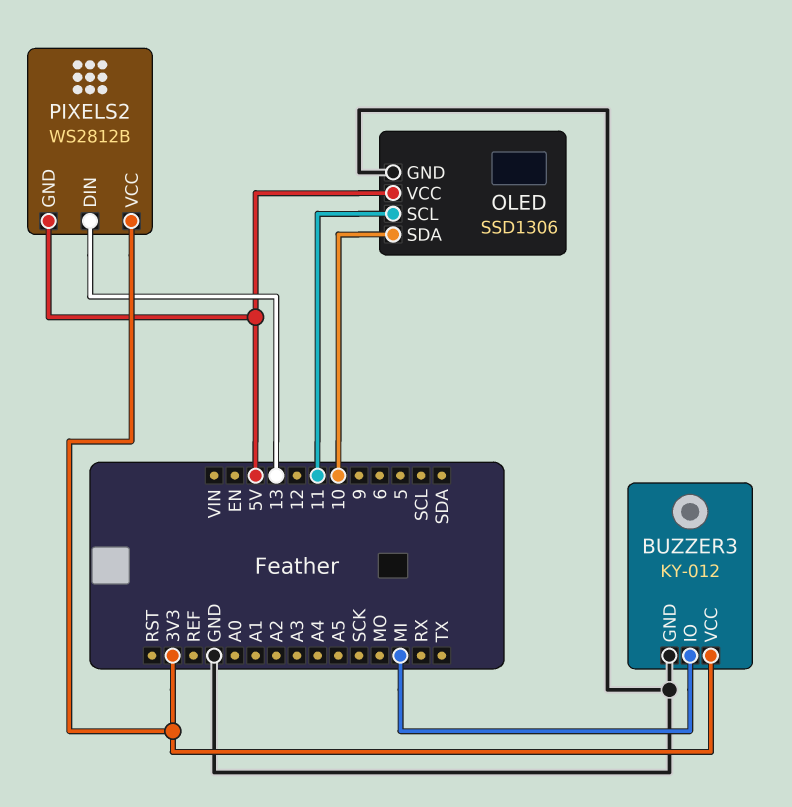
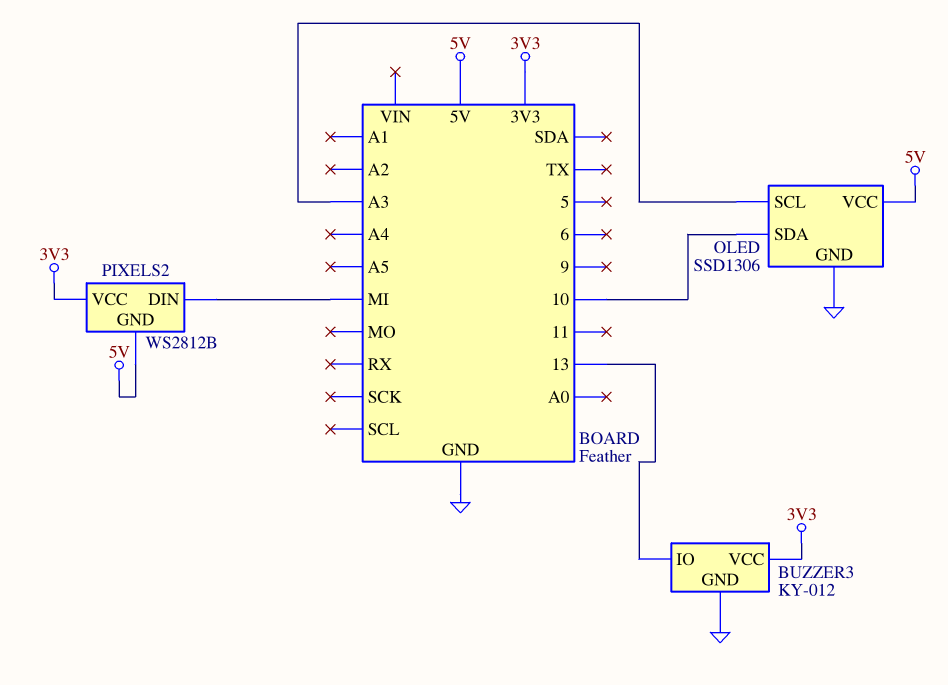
BUZZER3 pin IO: MI -> 13
OLED pin SCL: 11 -> A3
PIXELS2 pin DIN: 13 -> MI

